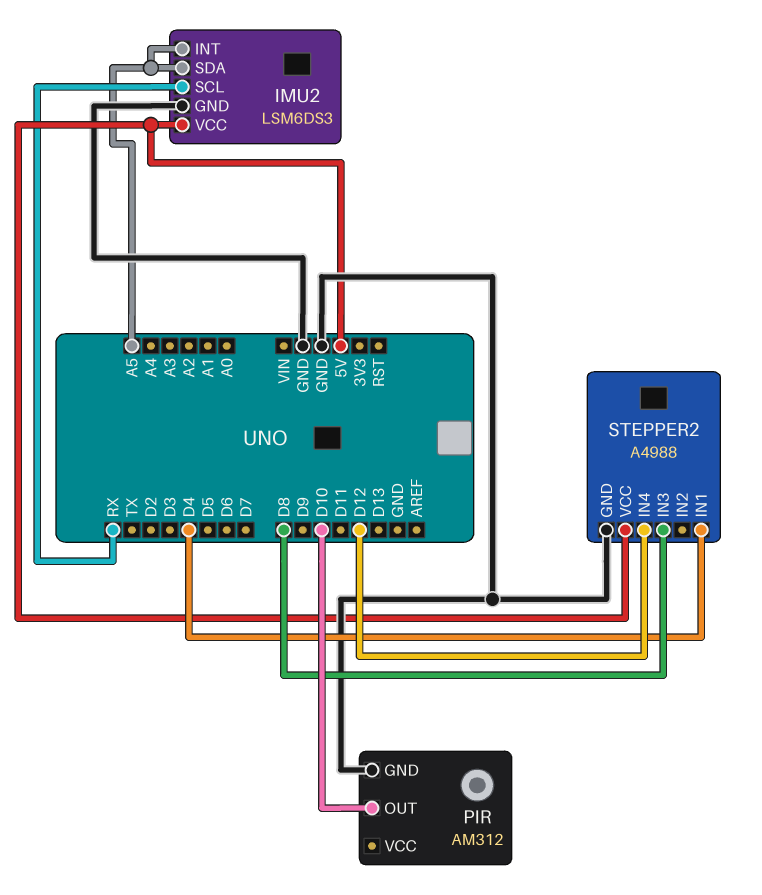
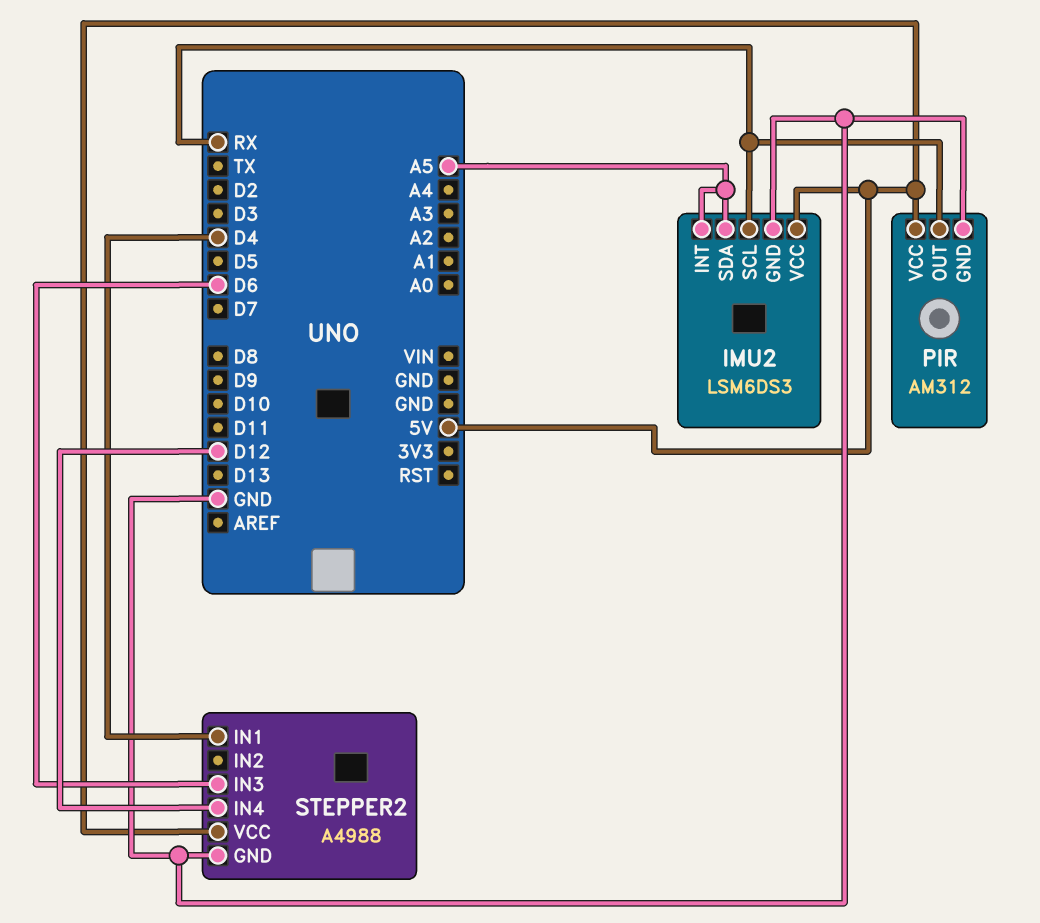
PIR pin OUT: D10 -> RX
PIR pin VCC: none -> 5V
STEPPER2 pin IN3: D8 -> D6

